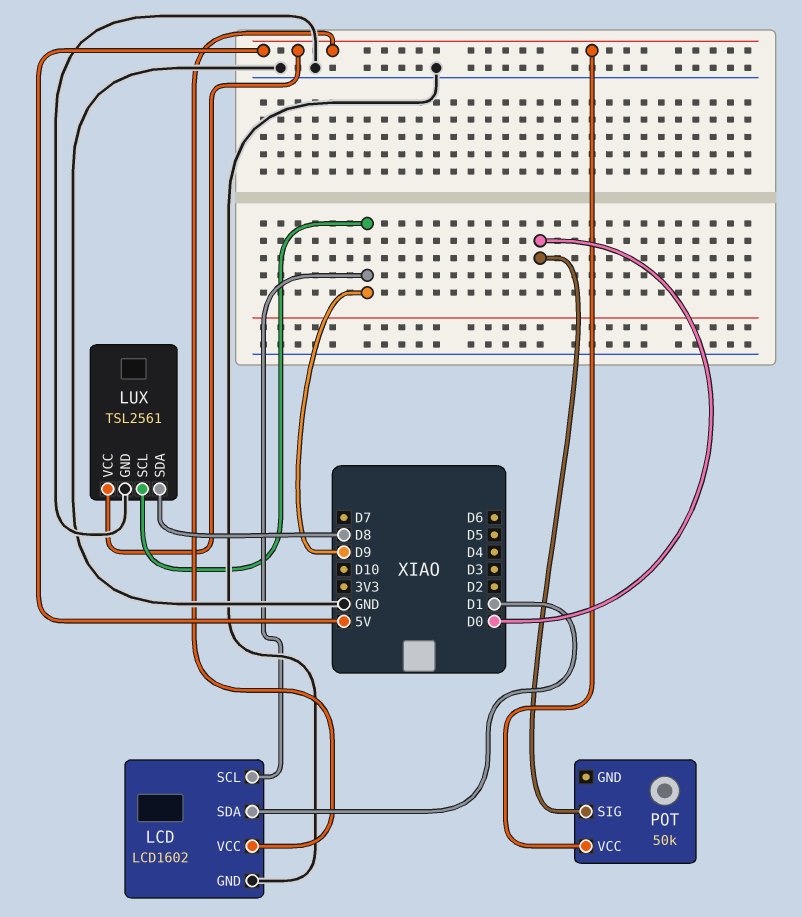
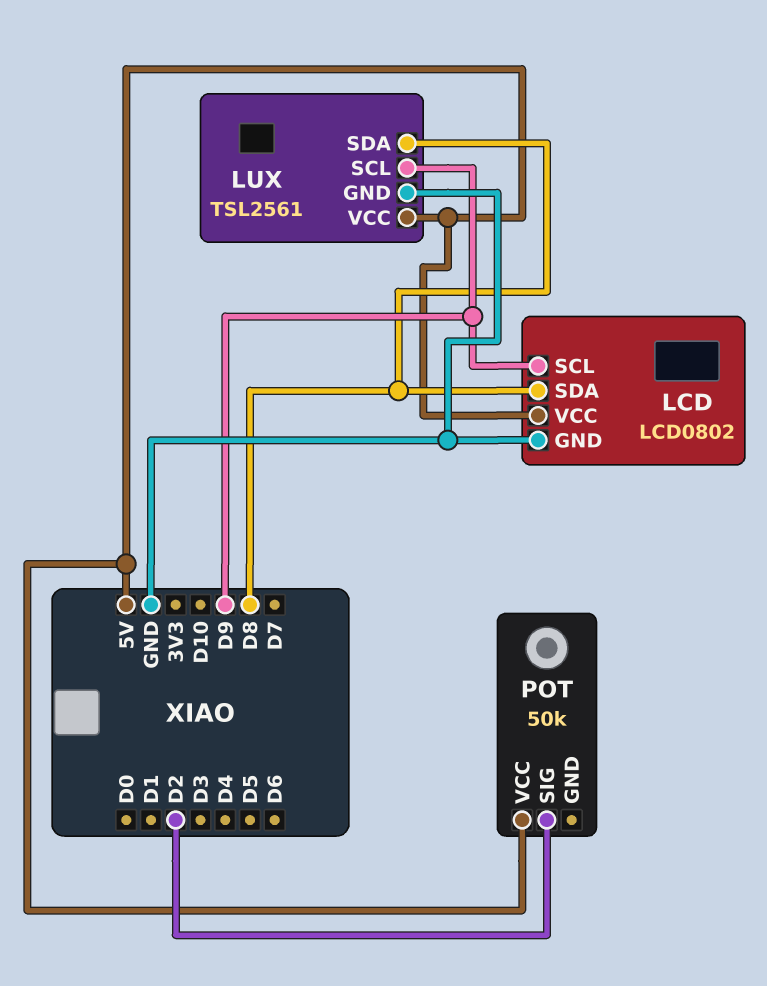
LCD: LCD1602 -> LCD0802
LCD pin SDA: D1 -> D8
POT pin SIG: D0 -> D2

